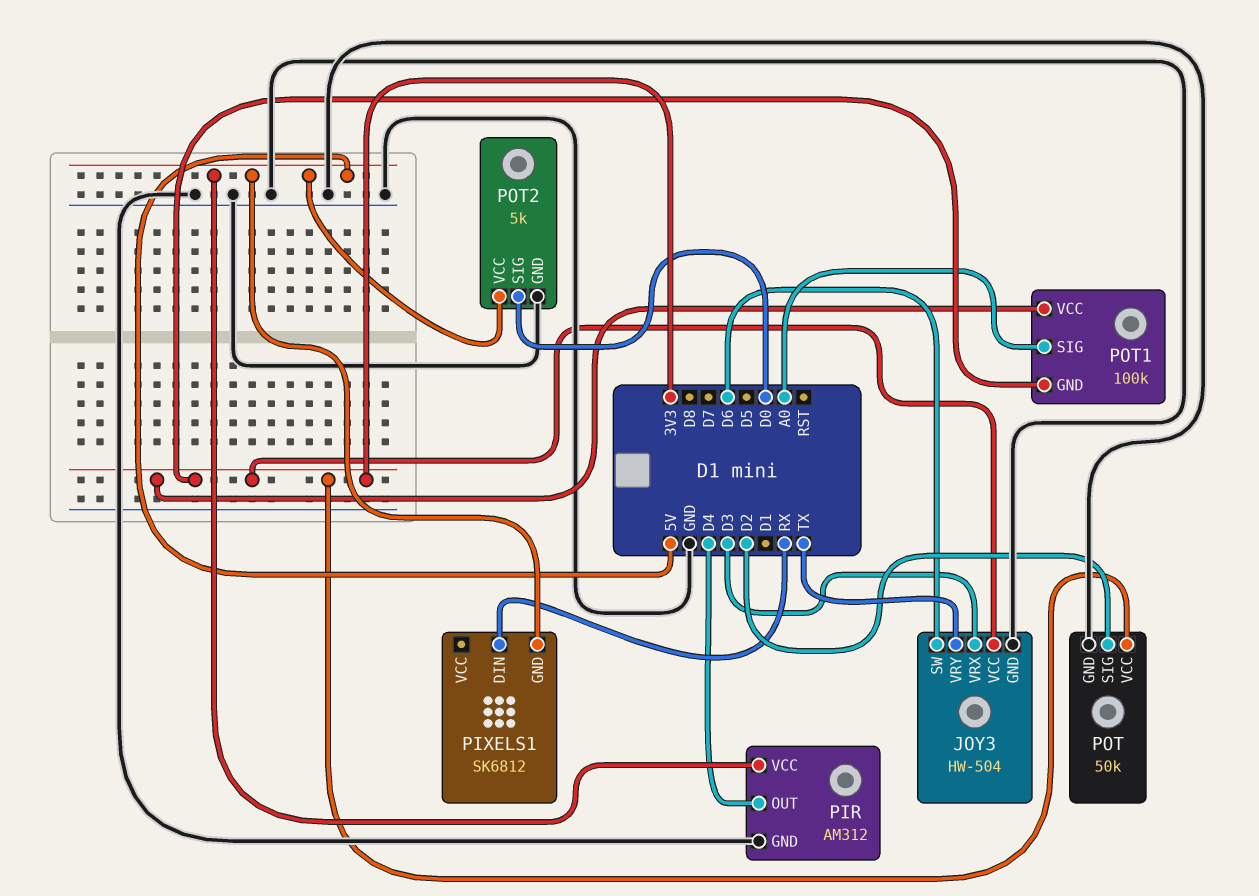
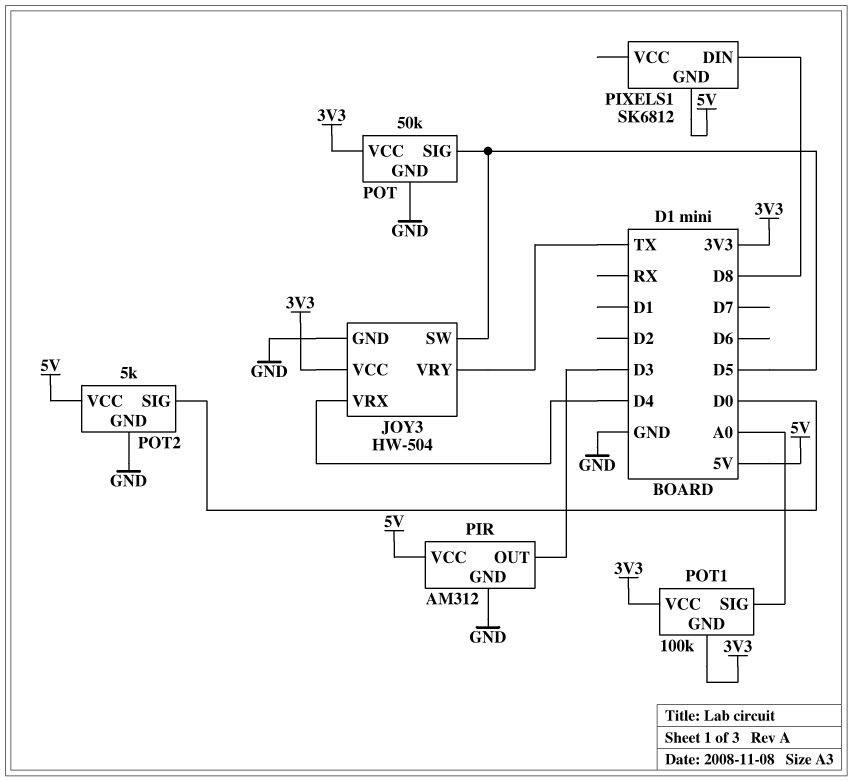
JOY3 pin SW: D6 -> D5
JOY3 pin VRX: D3 -> D4
PIR pin OUT: D4 -> D3
PIXELS1 pin DIN: RX -> D8
POT pin SIG: D2 -> D5

